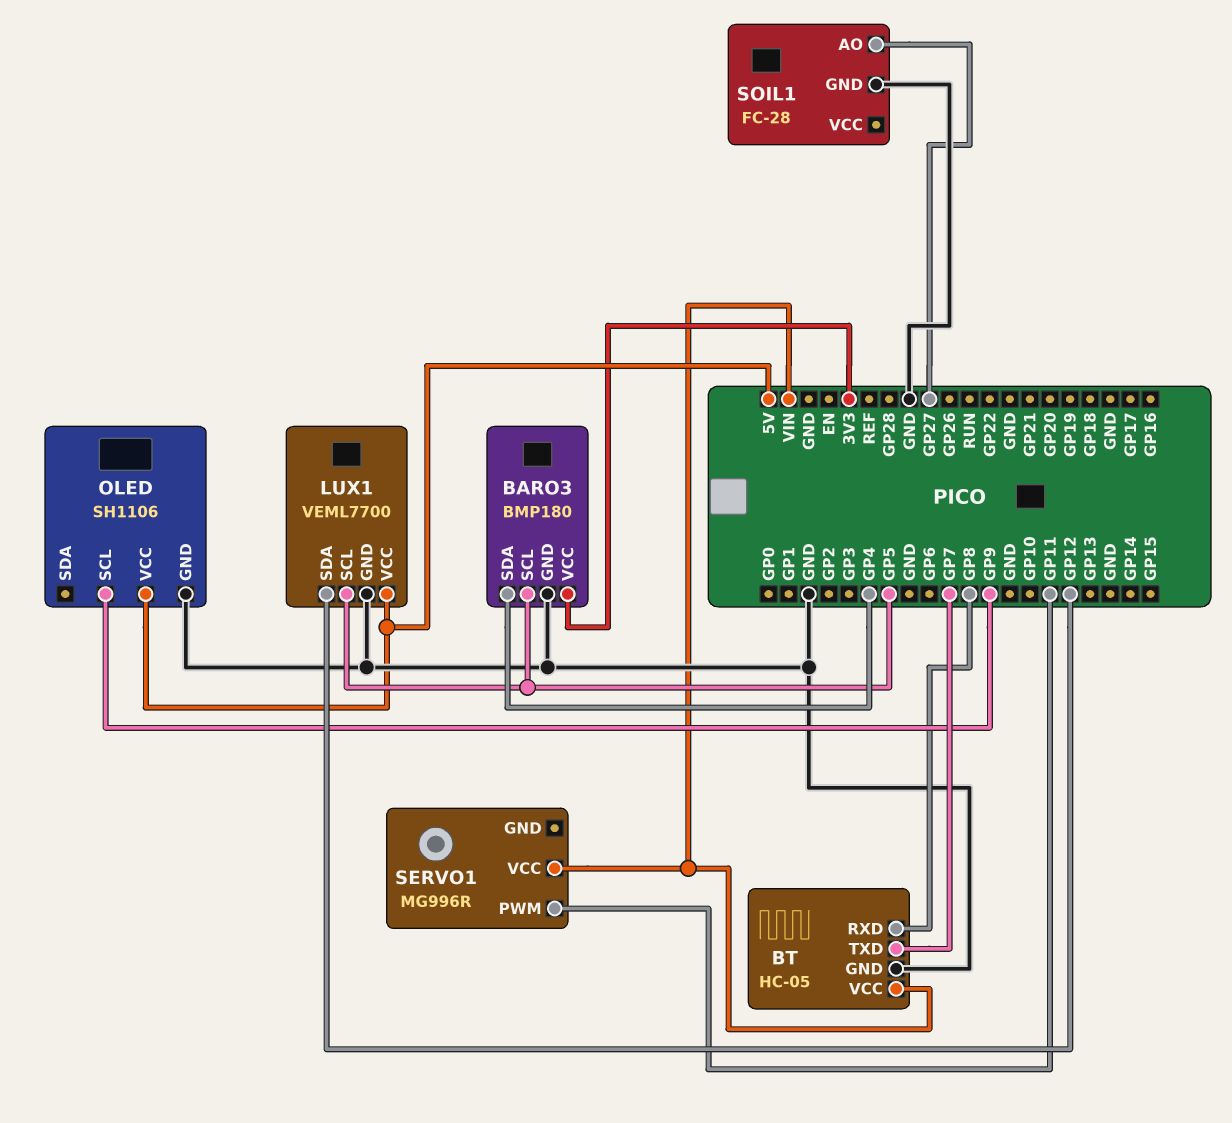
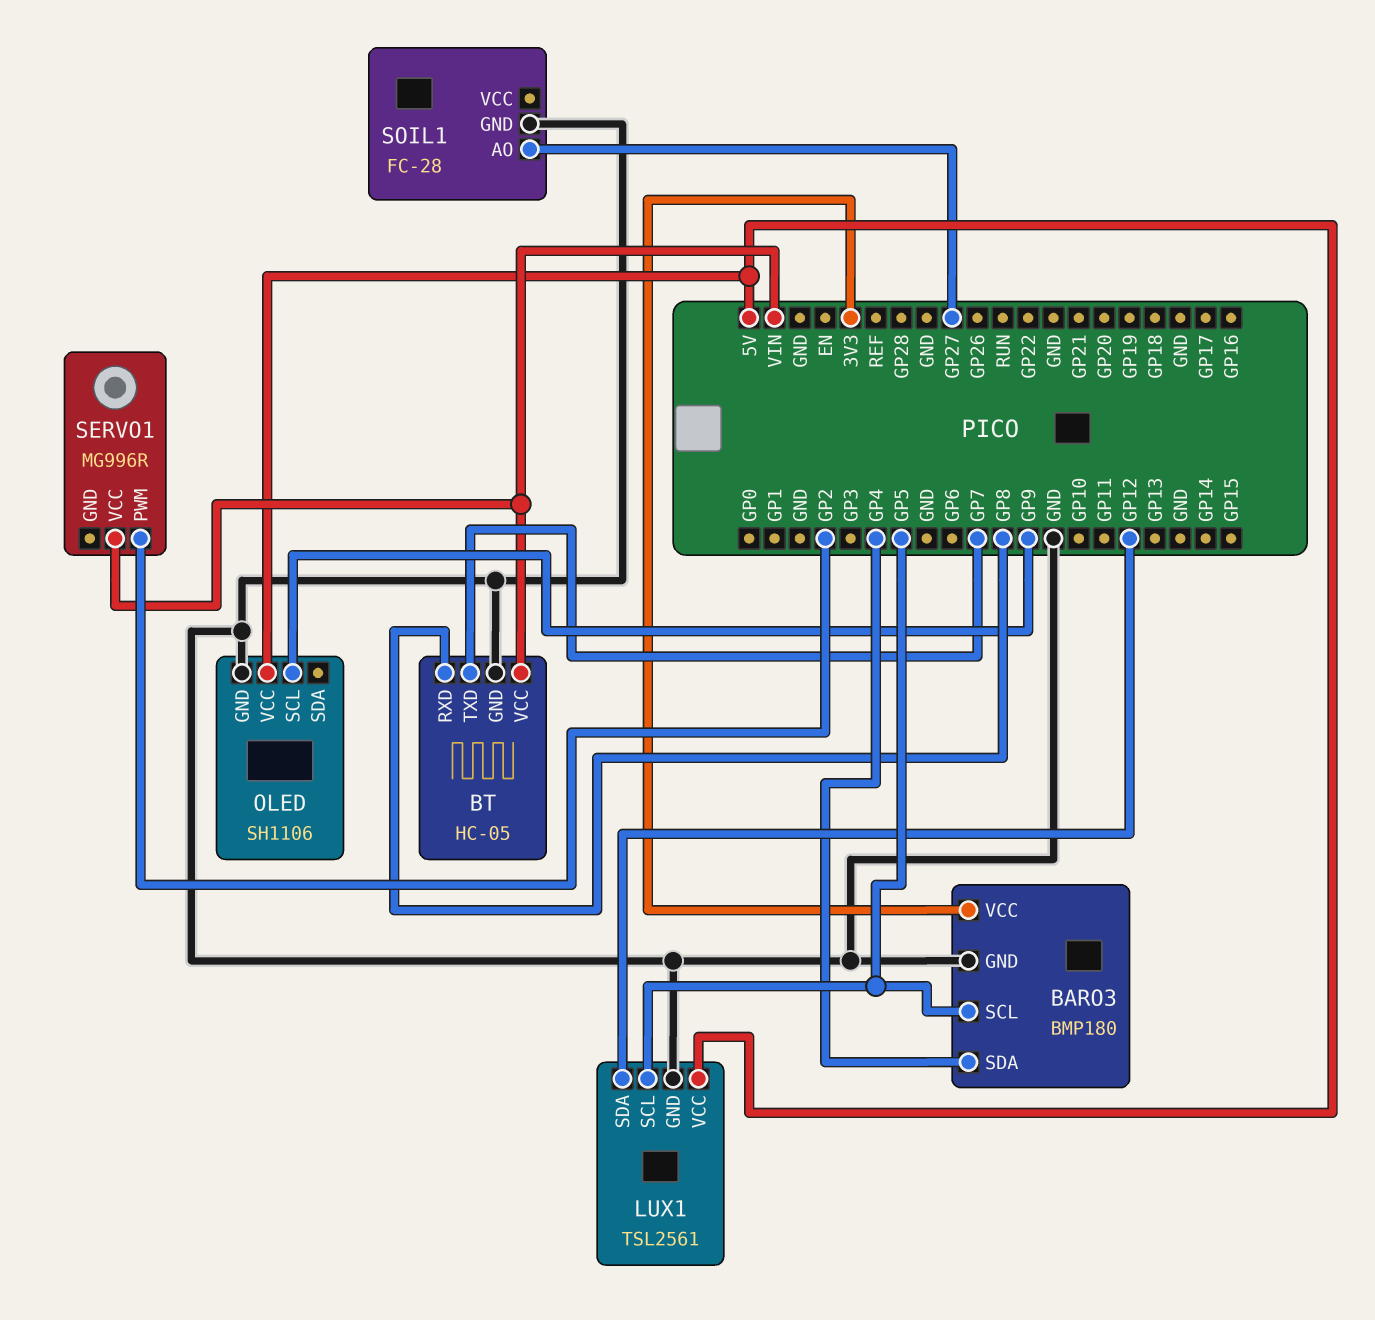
LUX1: VEML7700 -> TSL2561
SERVO1 pin PWM: GP11 -> GP2

